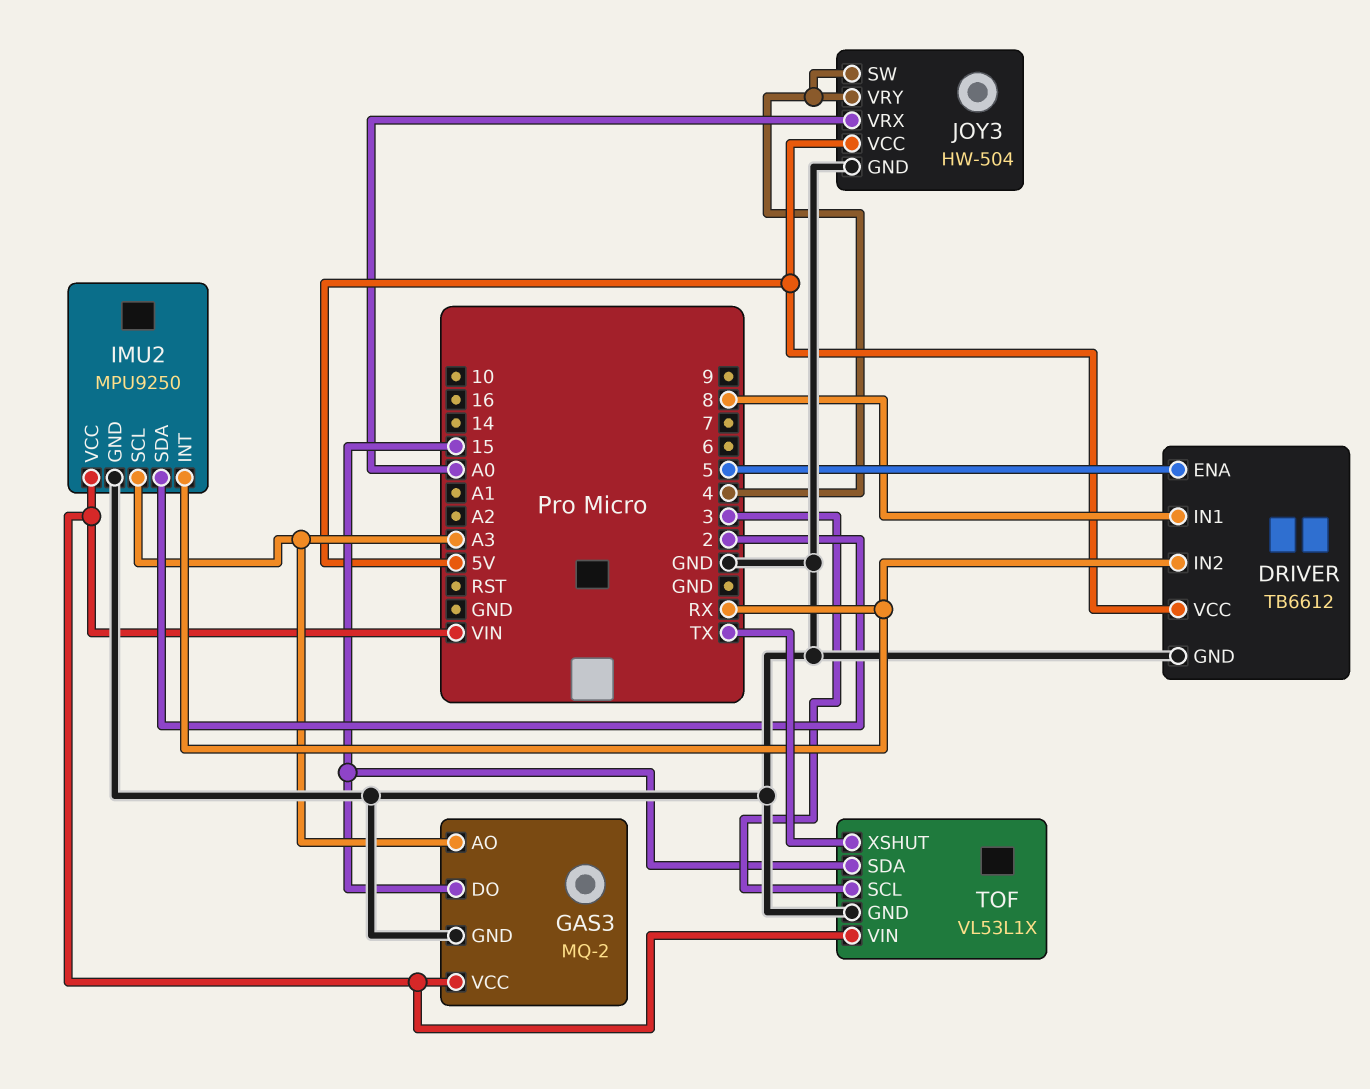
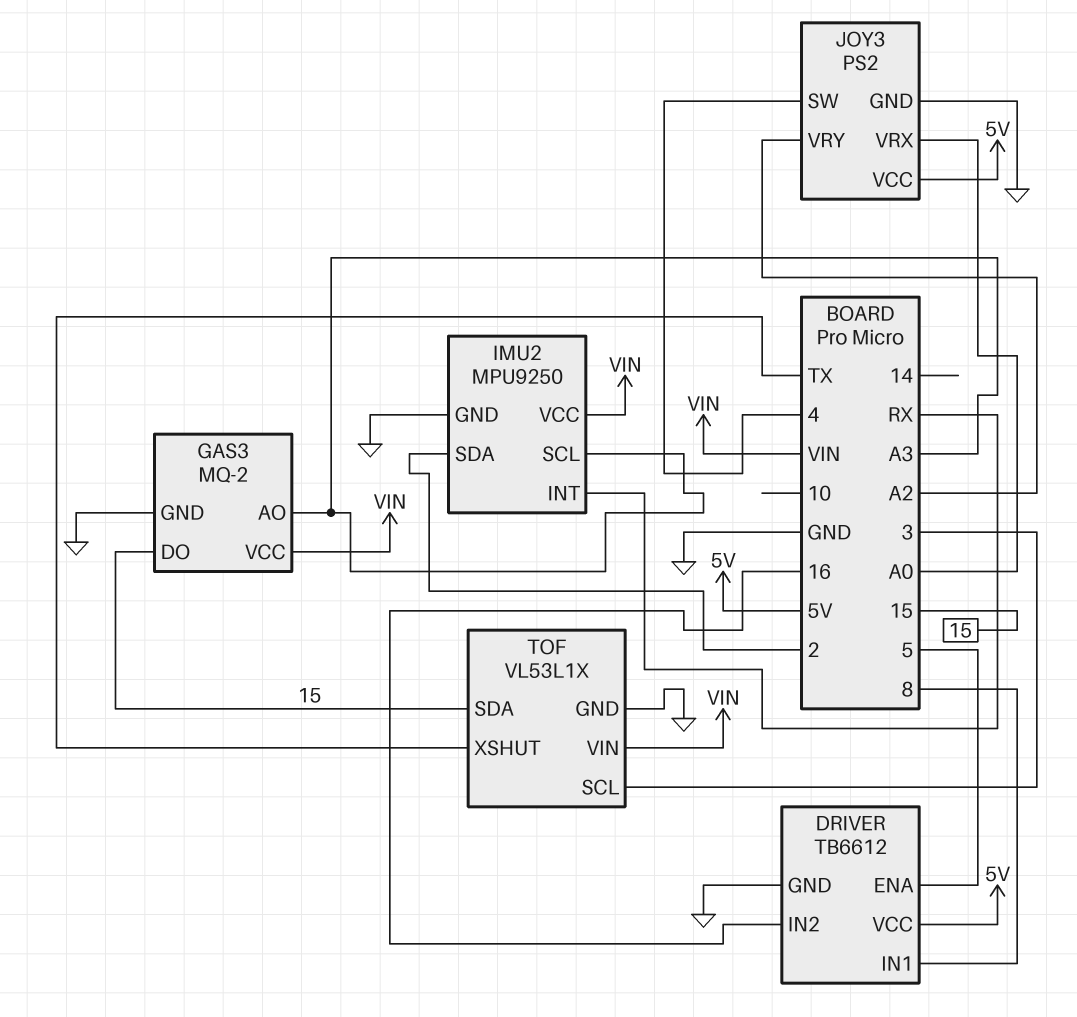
DRIVER pin IN2: RX -> 16
JOY3: HW-504 -> PS2
JOY3 pin VRY: 4 -> A2

